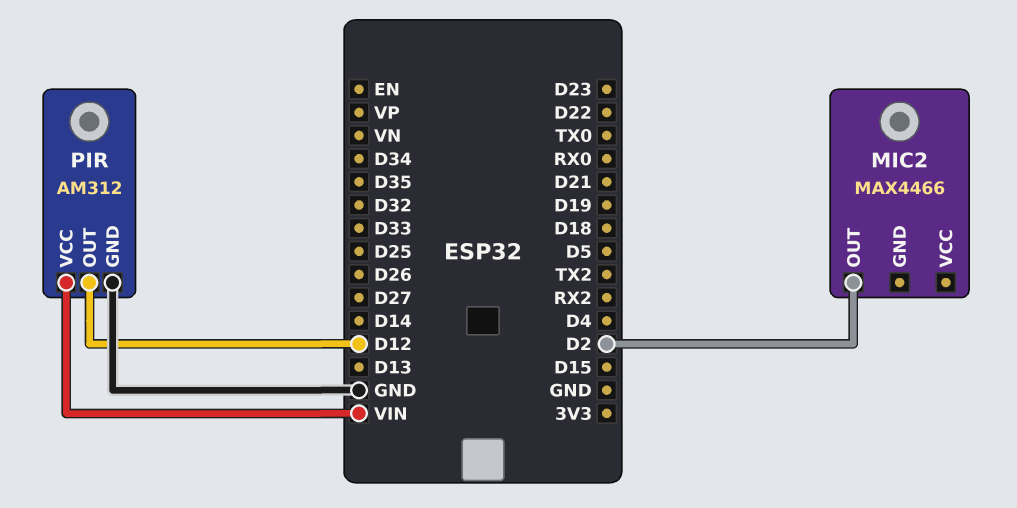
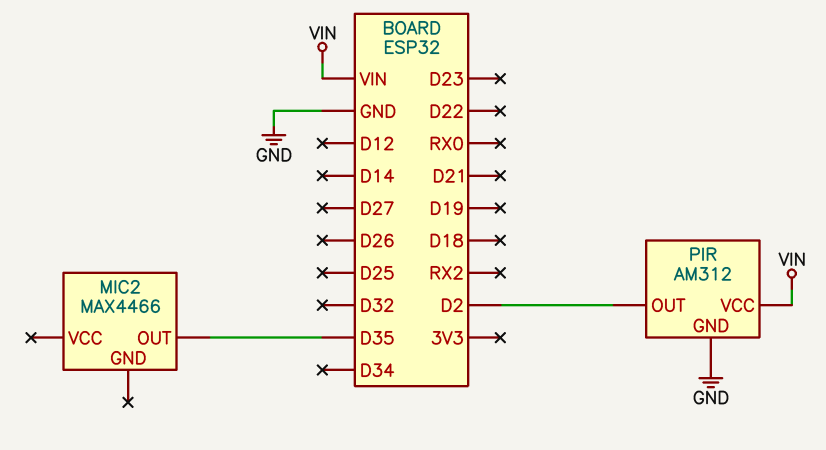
MIC2 pin OUT: D2 -> D35
PIR pin OUT: D12 -> D2

